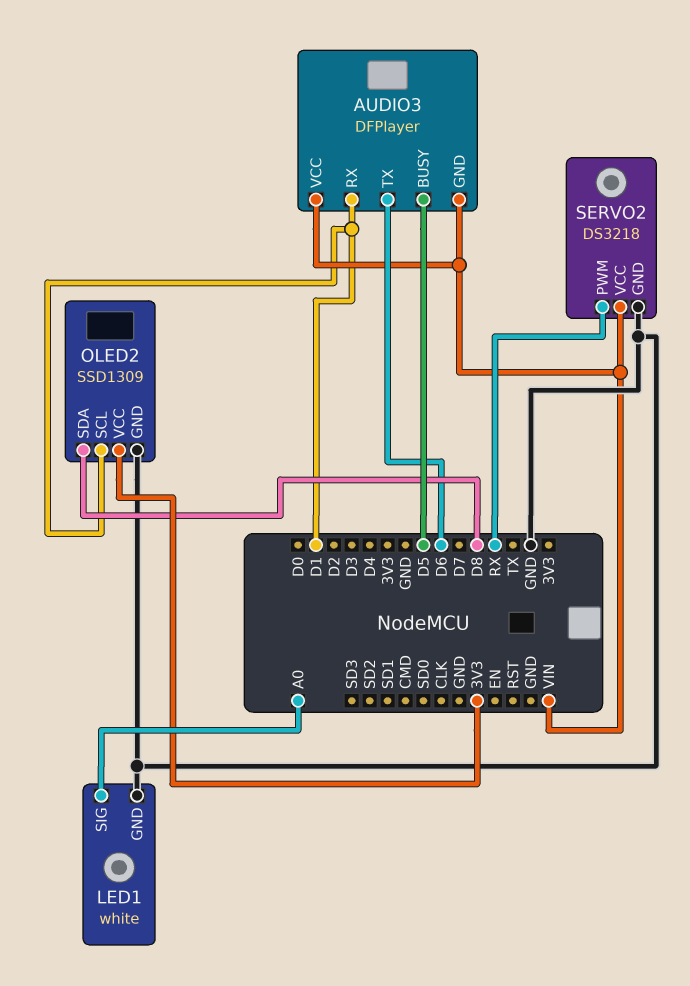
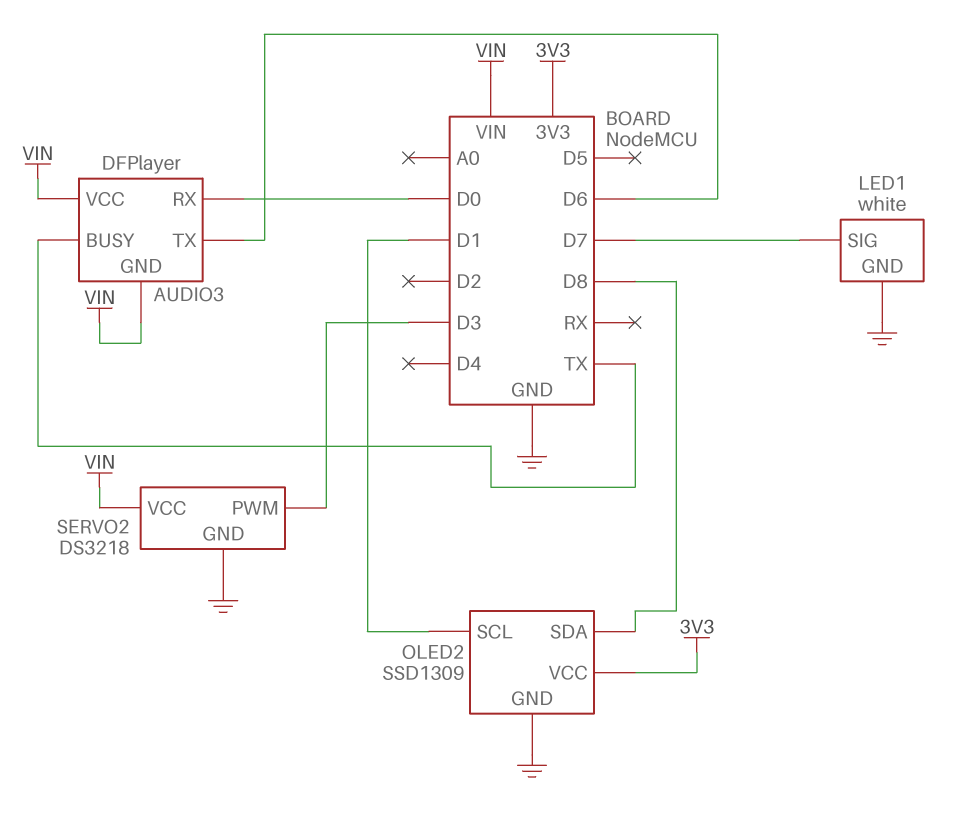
AUDIO3 pin BUSY: D5 -> TX
AUDIO3 pin RX: D1 -> D0
LED1 pin SIG: A0 -> D7
SERVO2 pin PWM: RX -> D3

